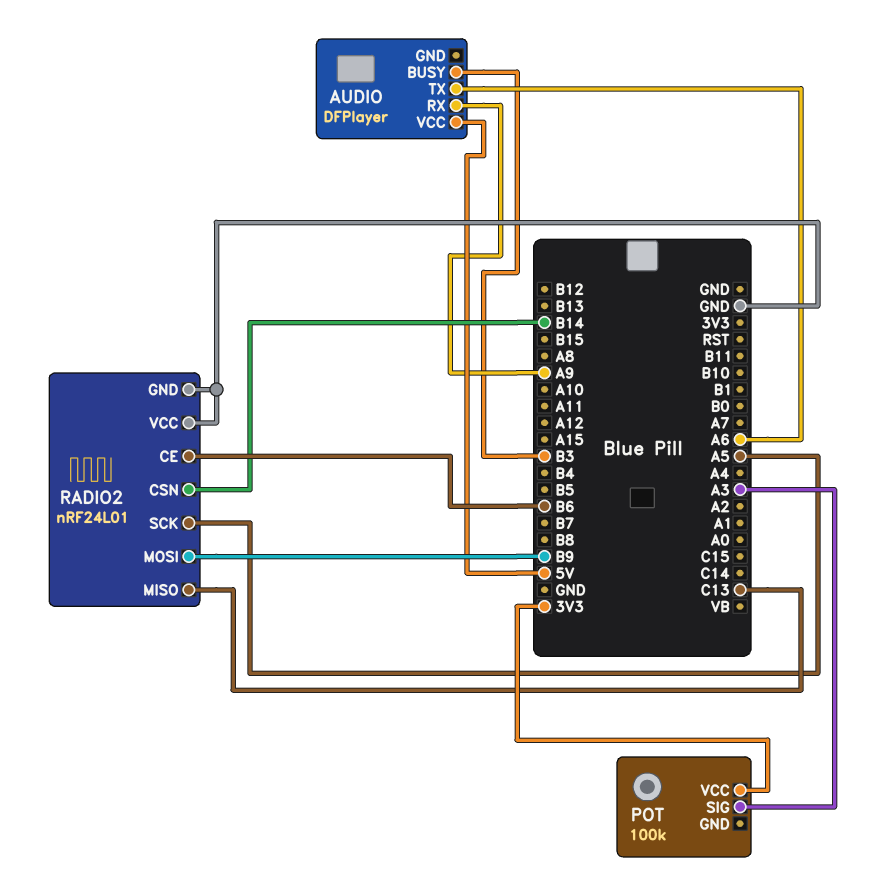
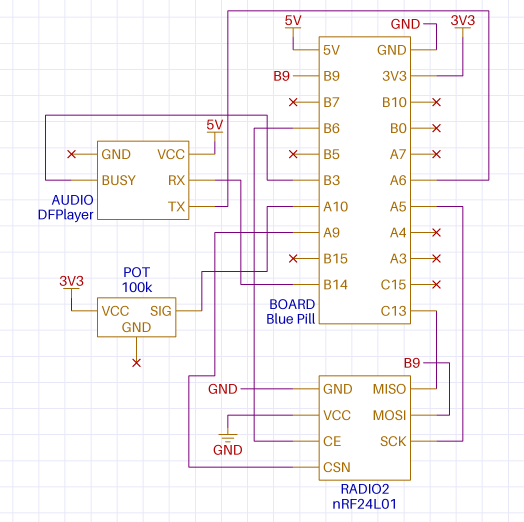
AUDIO pin RX: A9 -> B14
POT pin SIG: A3 -> A10
RADIO2 pin CSN: B14 -> A9

